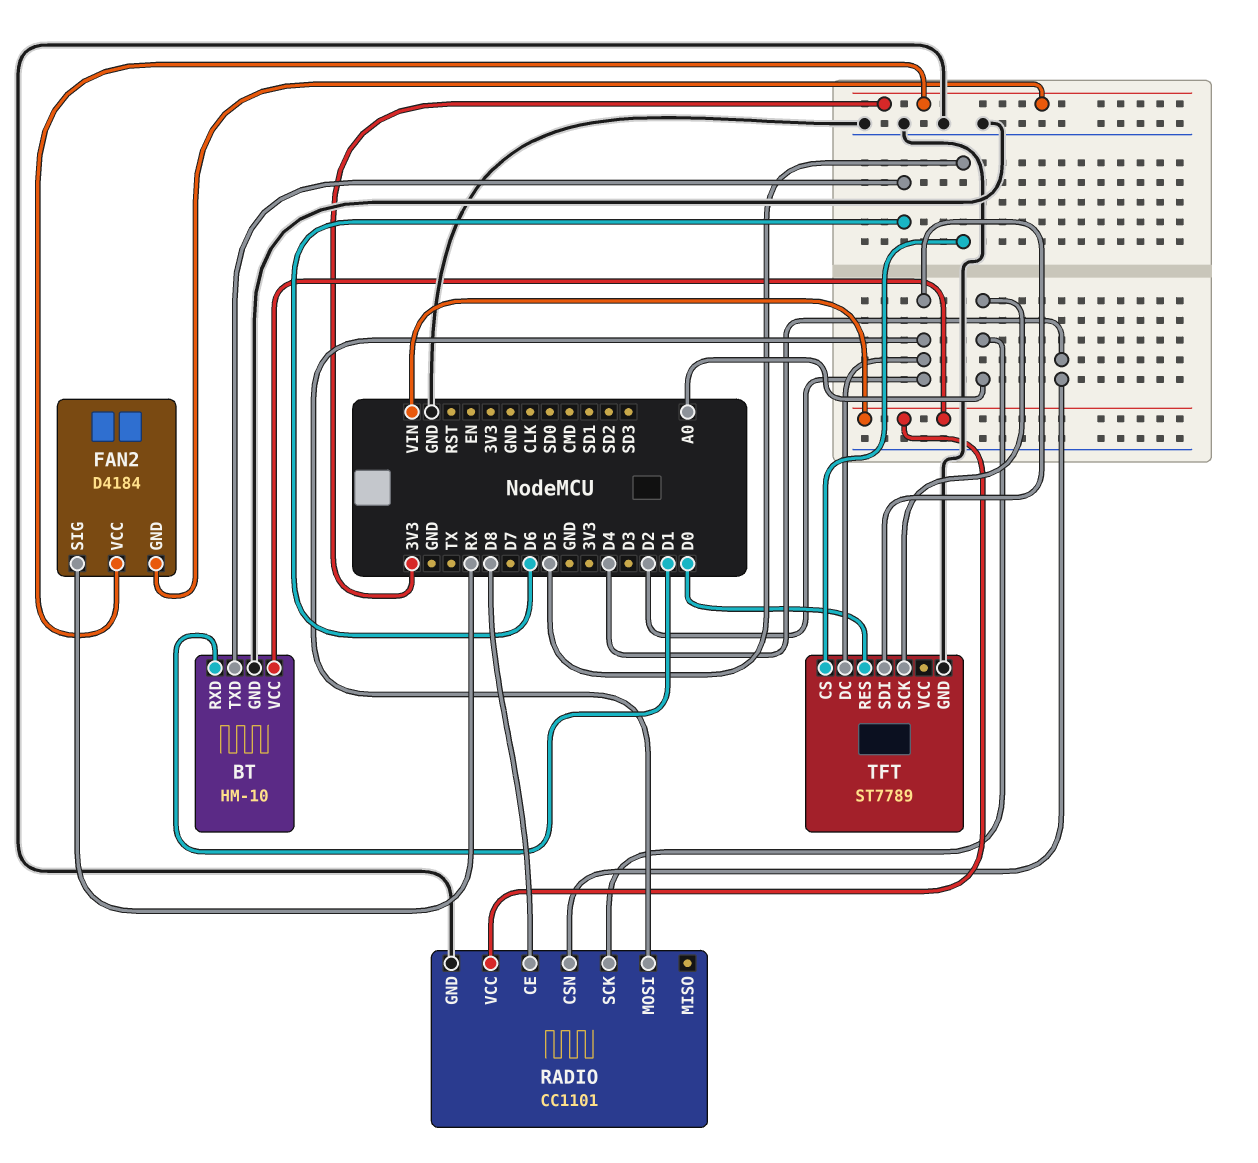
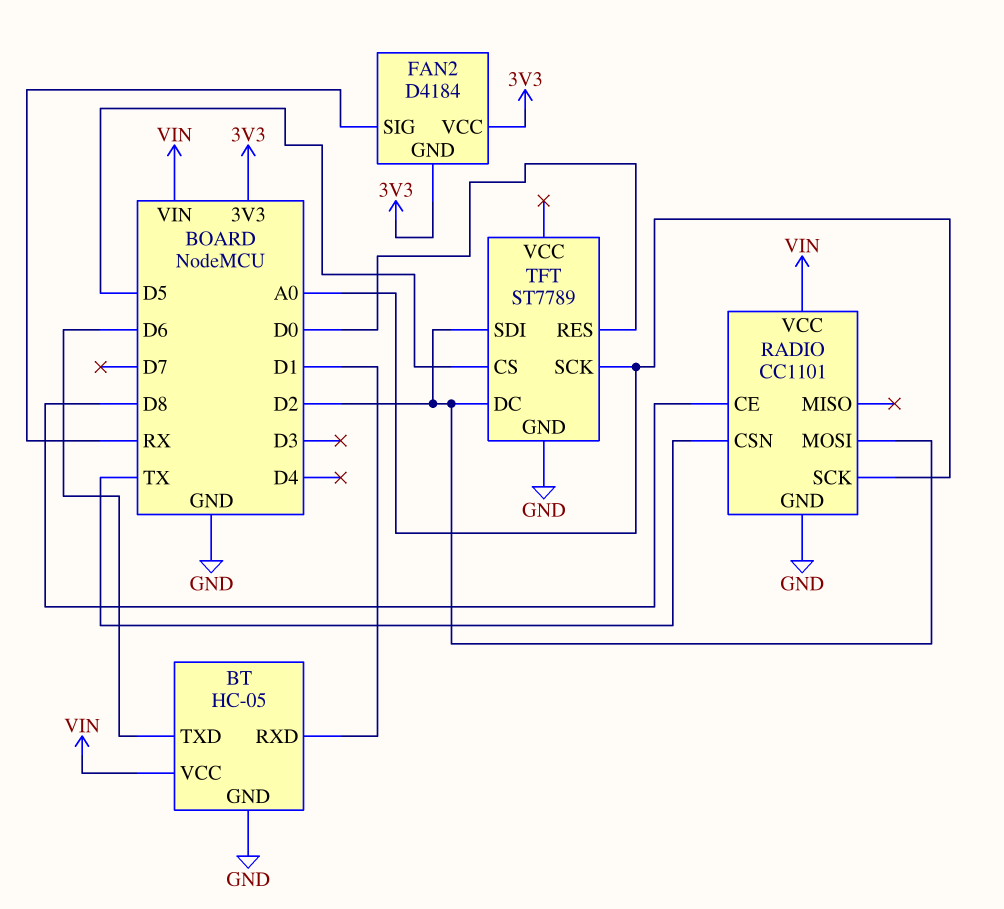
BT: HM-10 -> HC-05
RADIO pin CSN: D4 -> TX

